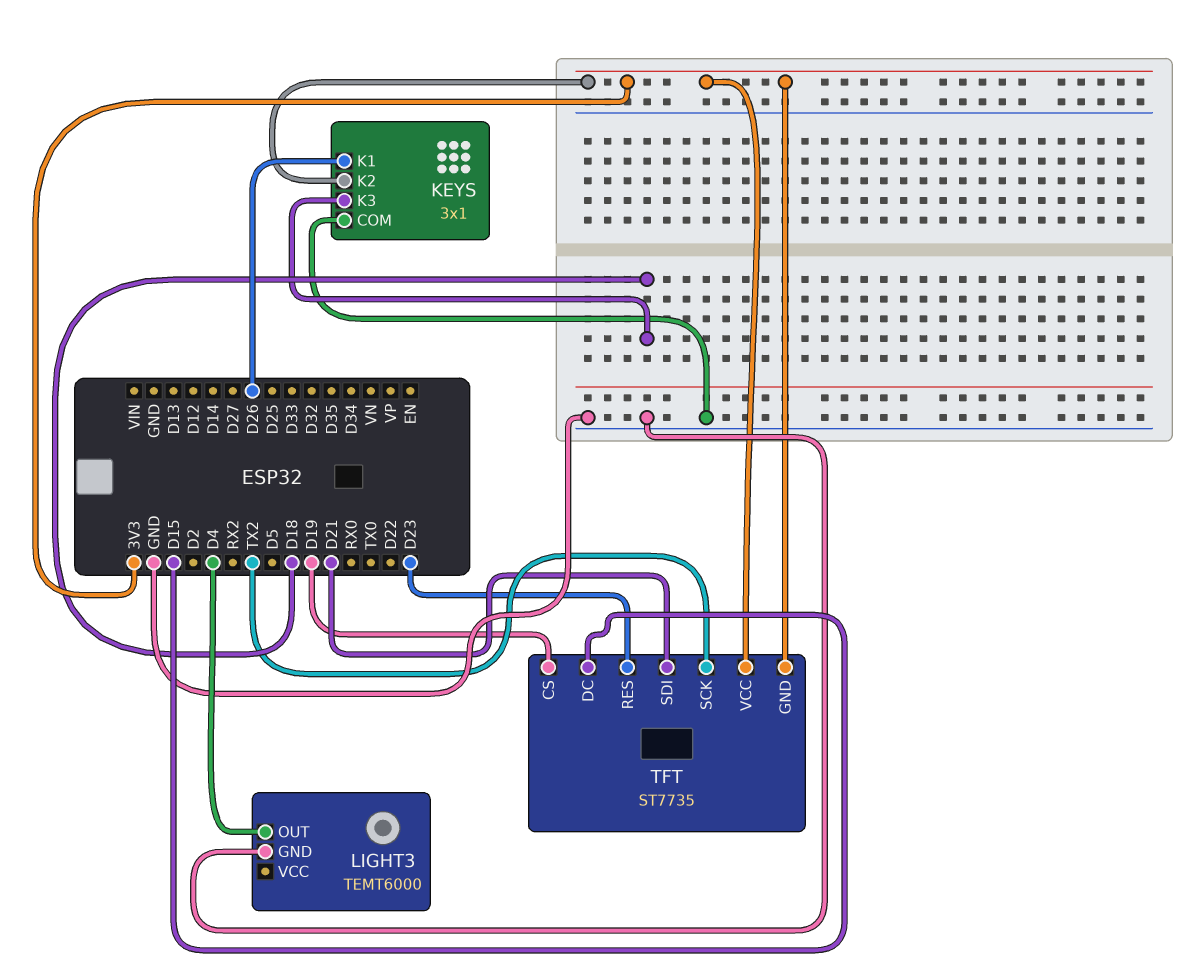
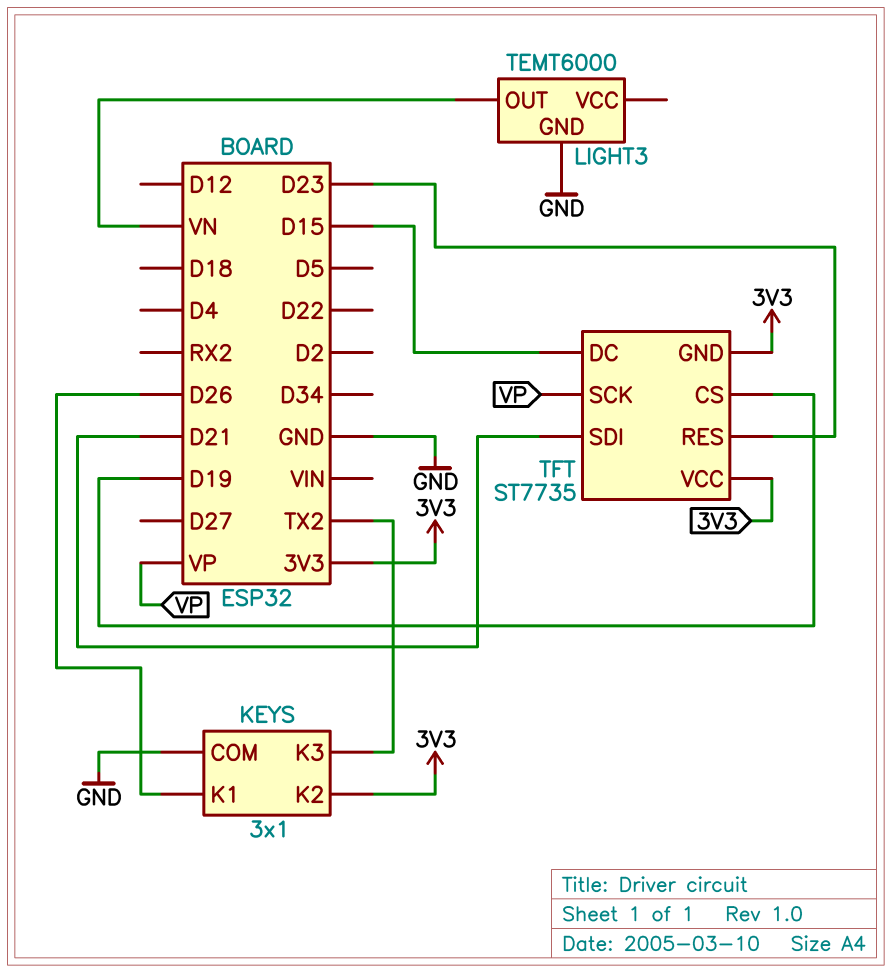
KEYS pin K3: D18 -> TX2
LIGHT3 pin OUT: D4 -> VN
TFT pin SCK: TX2 -> VP

